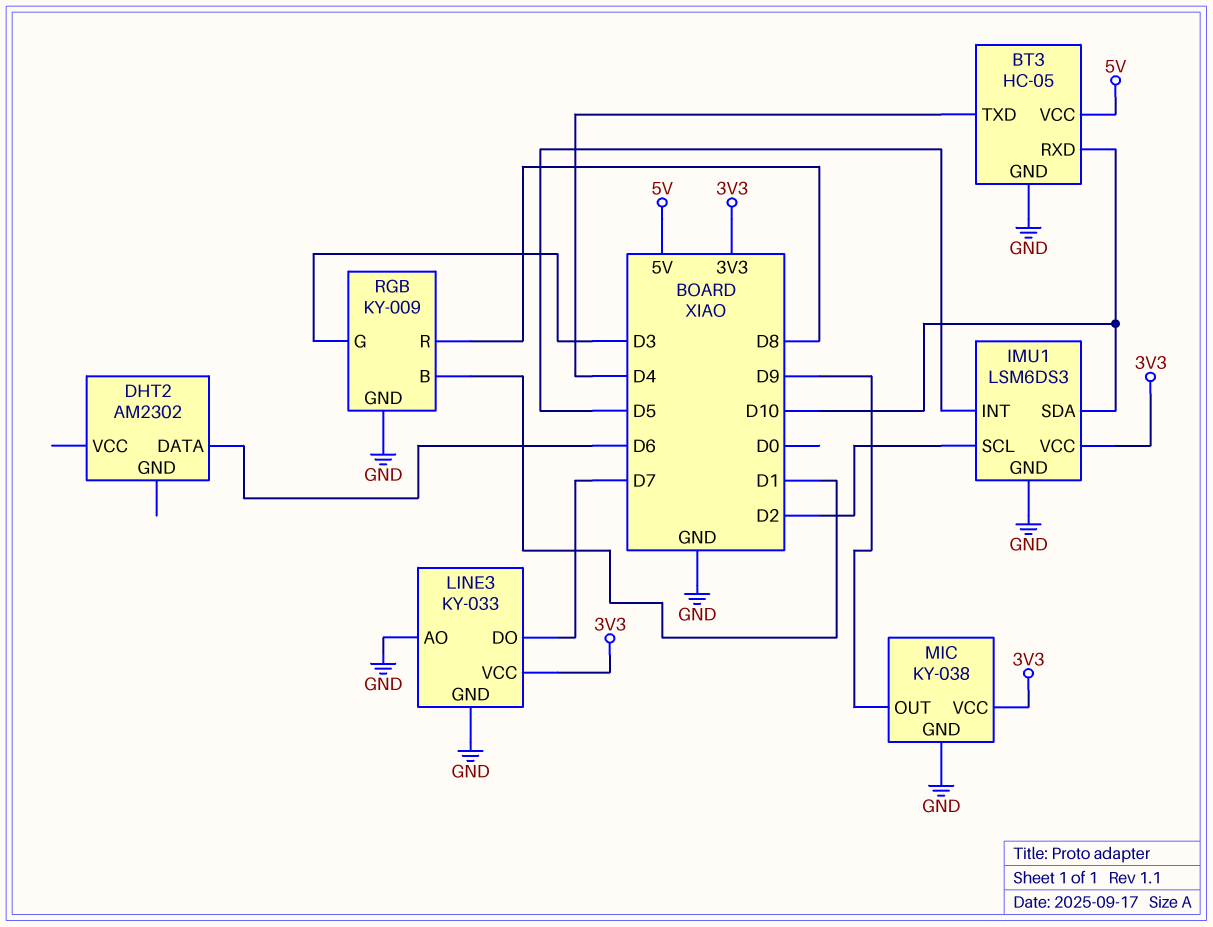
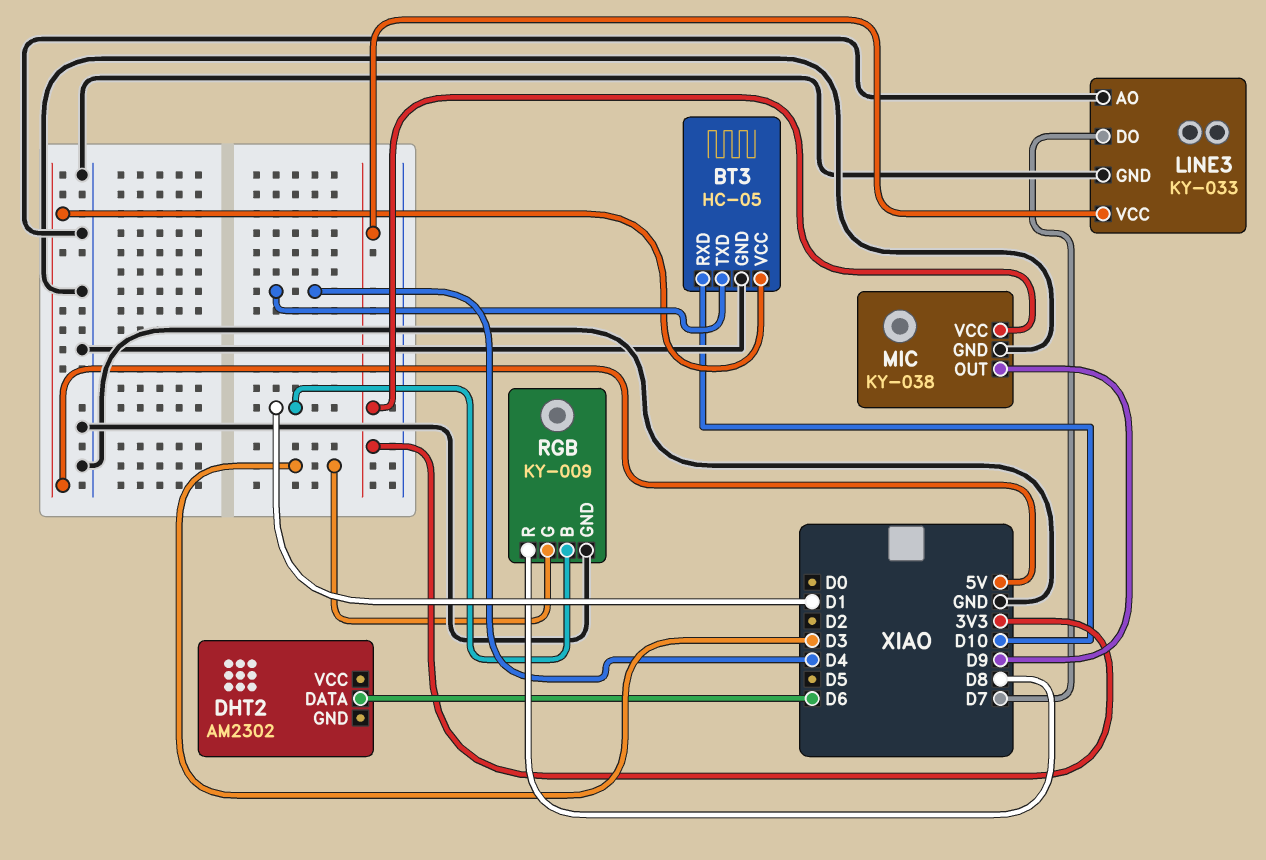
IMU1: LSM6DS3 -> none
IMU1 pin GND: GND -> none
IMU1 pin INT: D5 -> none
IMU1 pin SCL: D2 -> none
IMU1 pin SDA: D10 -> none
IMU1 pin VCC: 3V3 -> none

